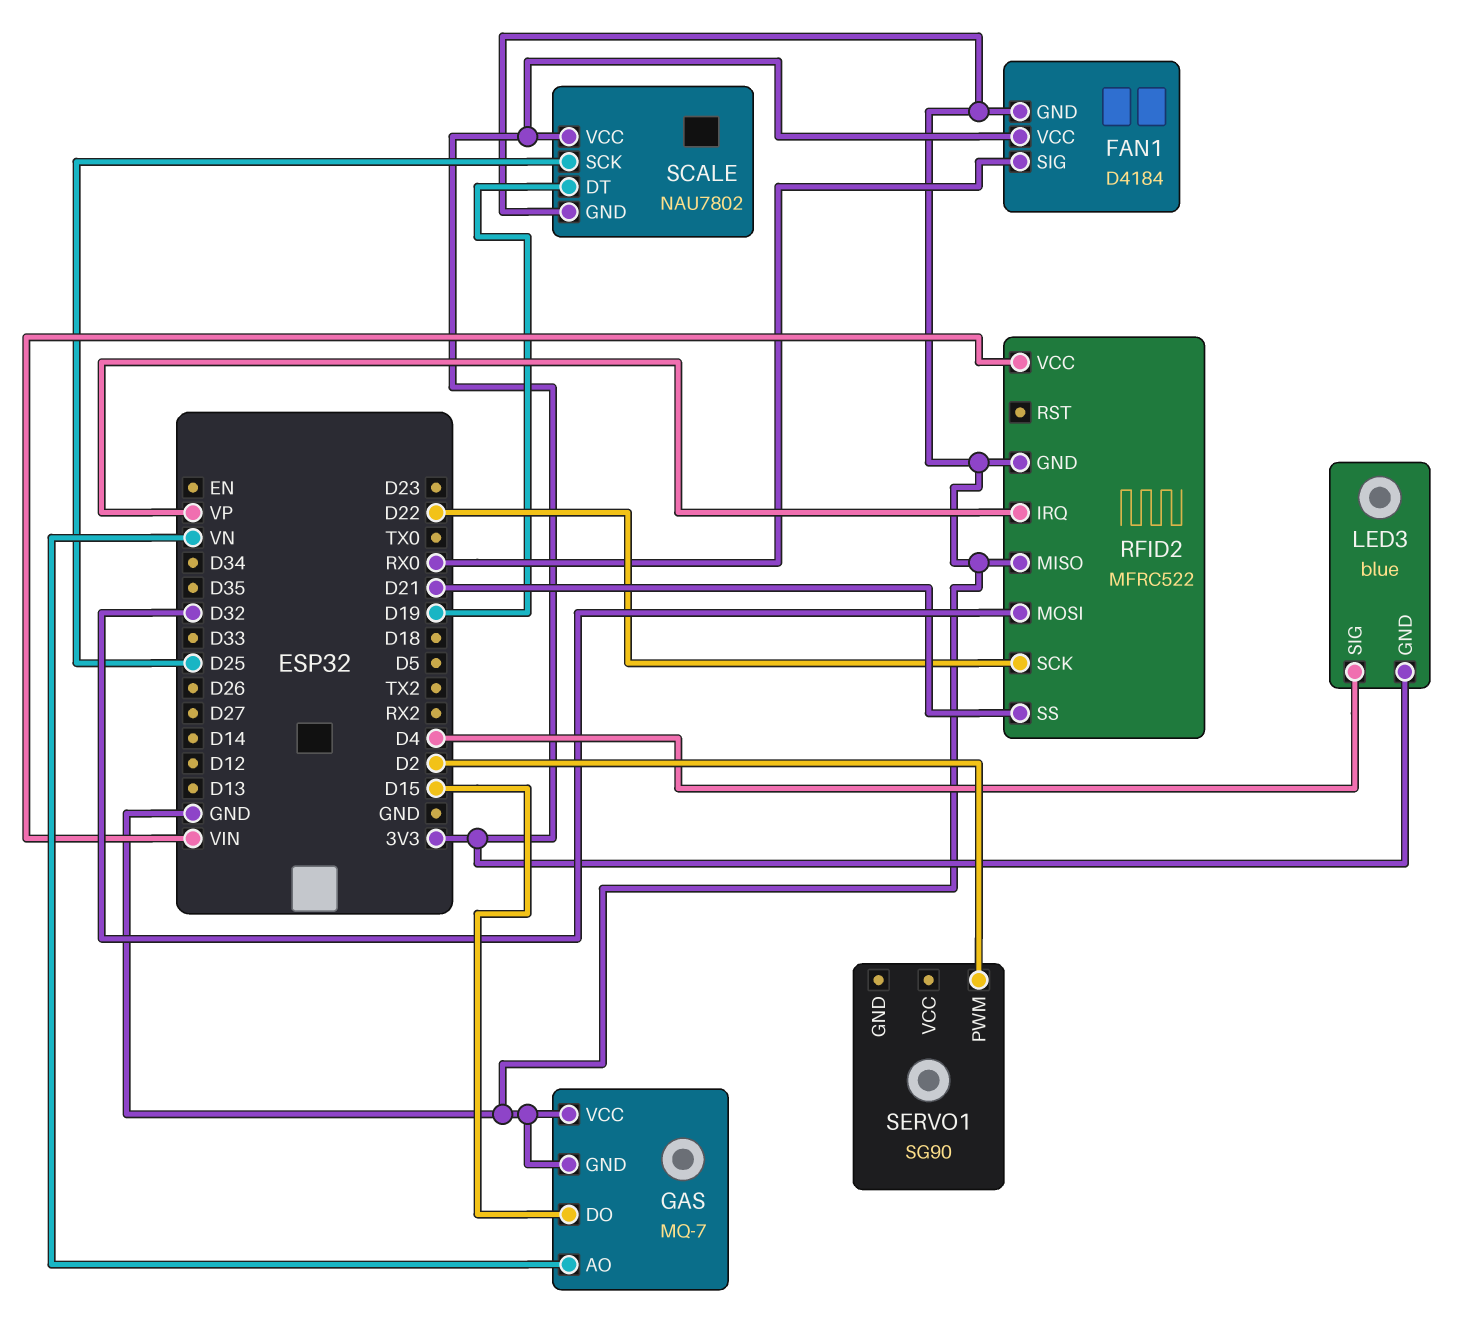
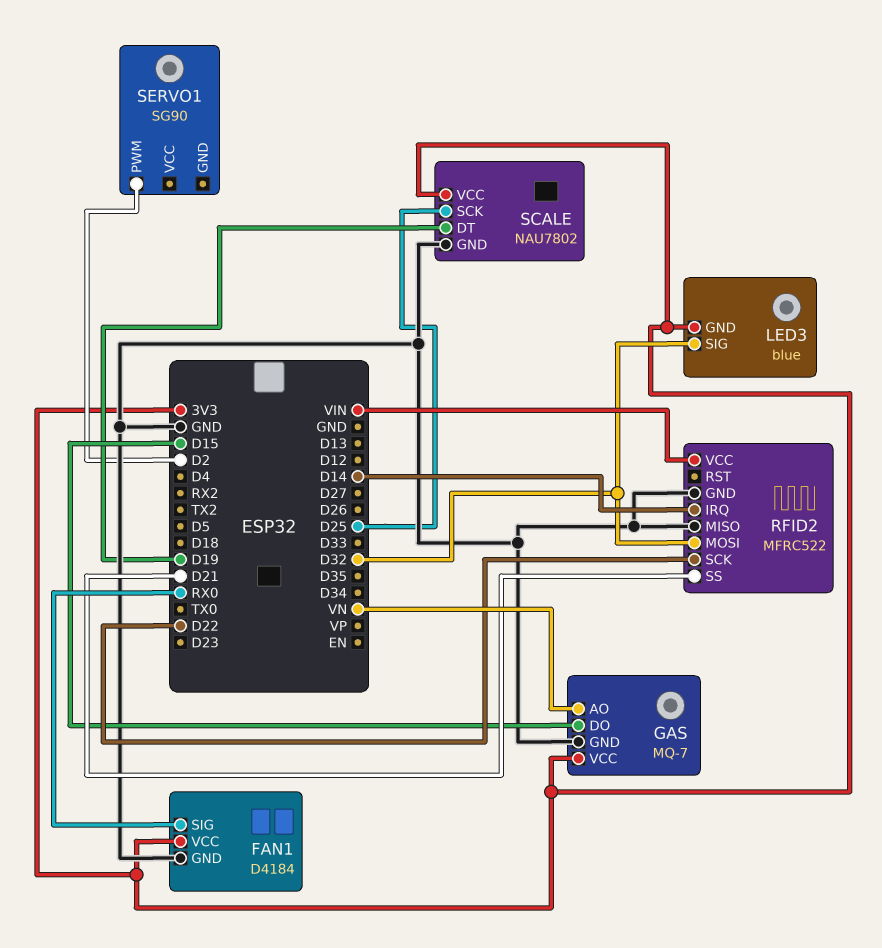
GAS pin VCC: GND -> 3V3
LED3 pin SIG: D4 -> D32
RFID2 pin IRQ: VP -> D14

